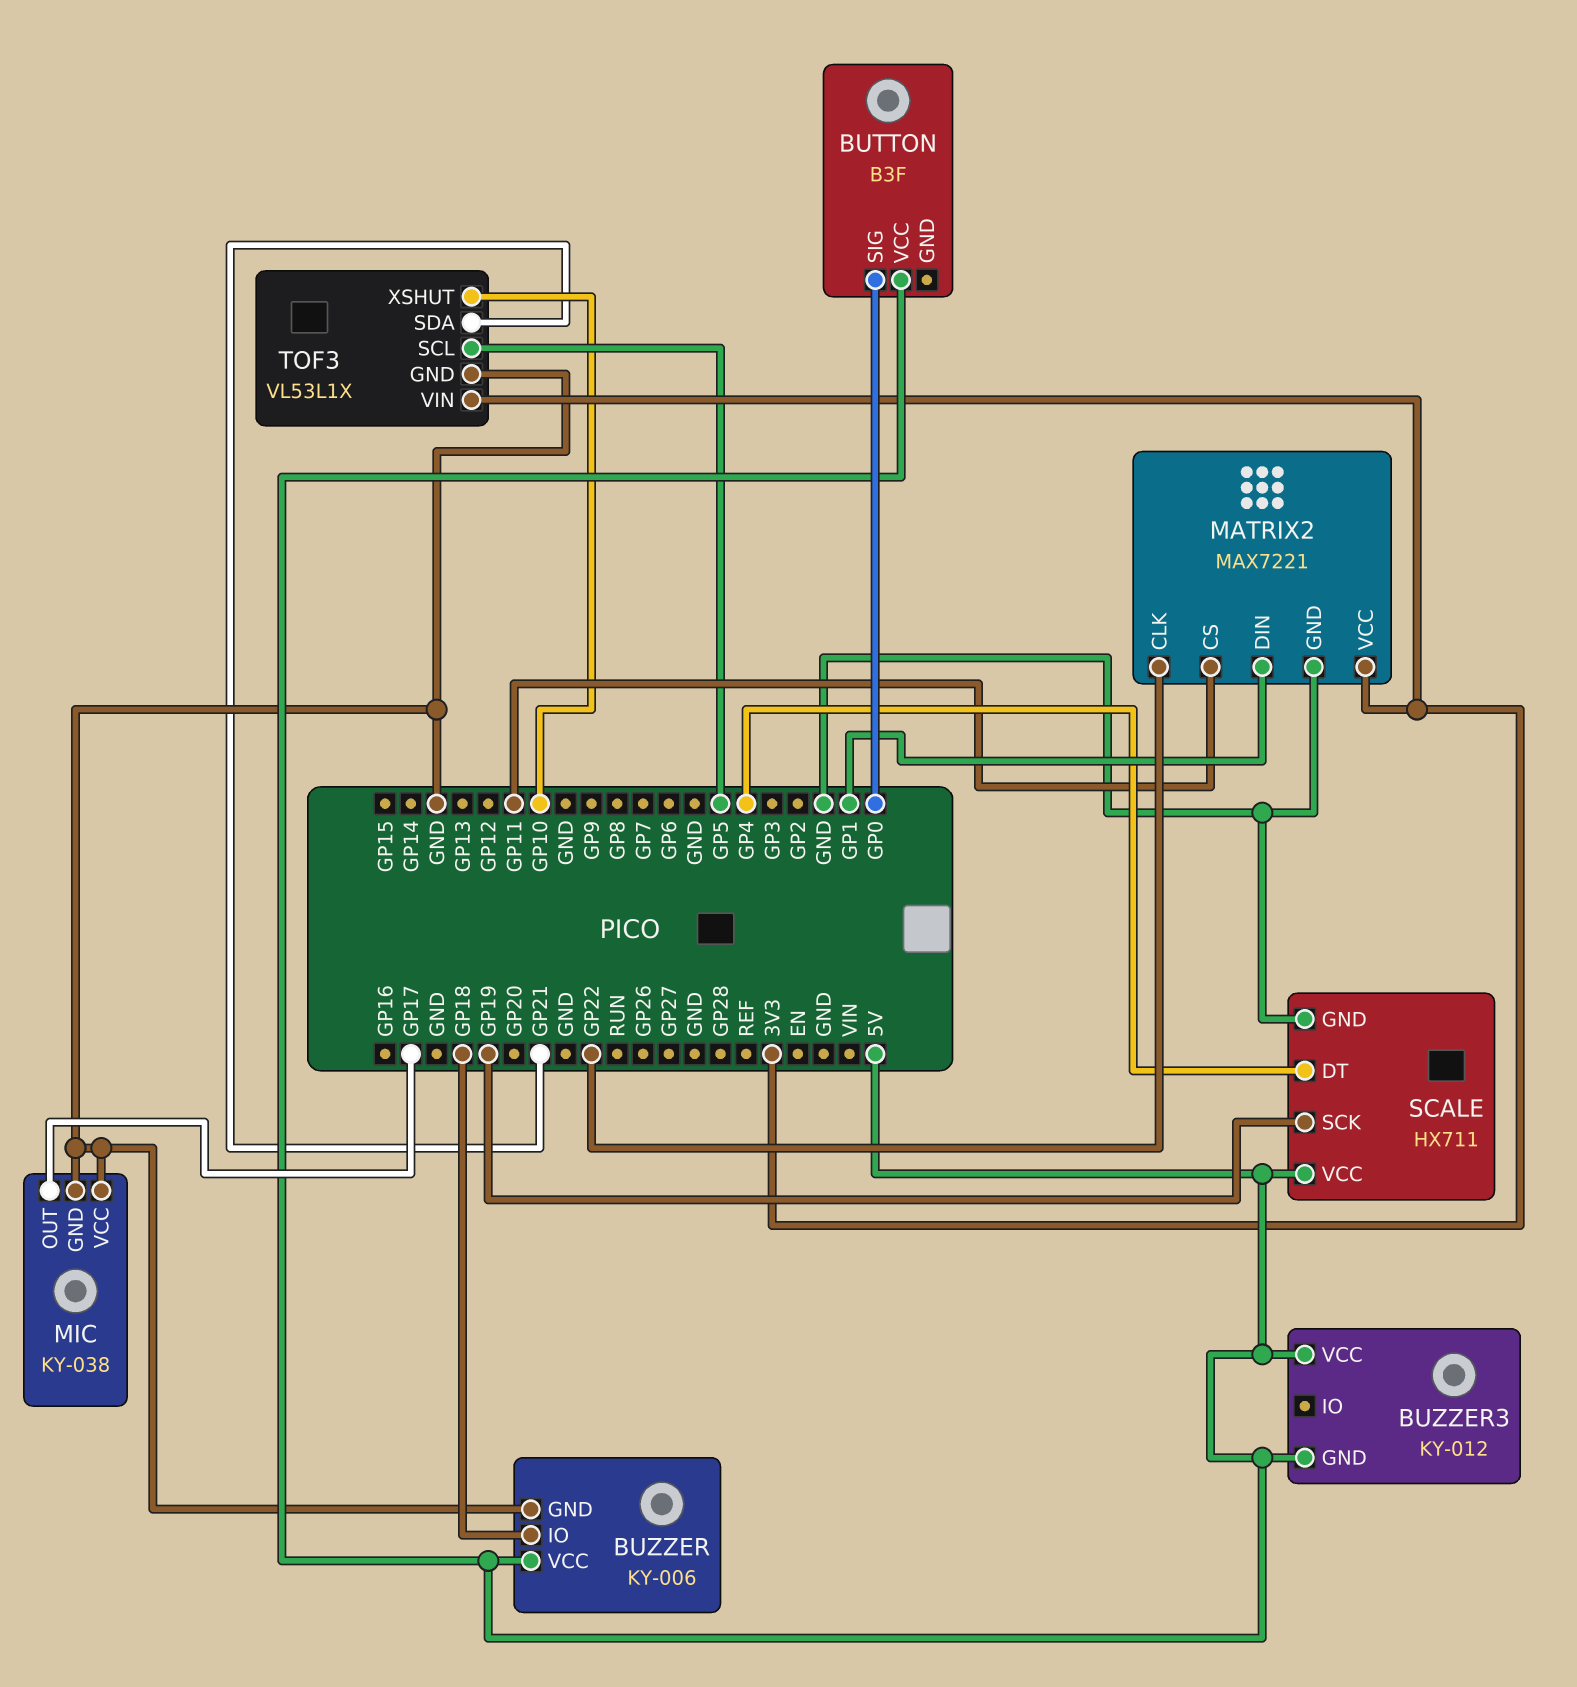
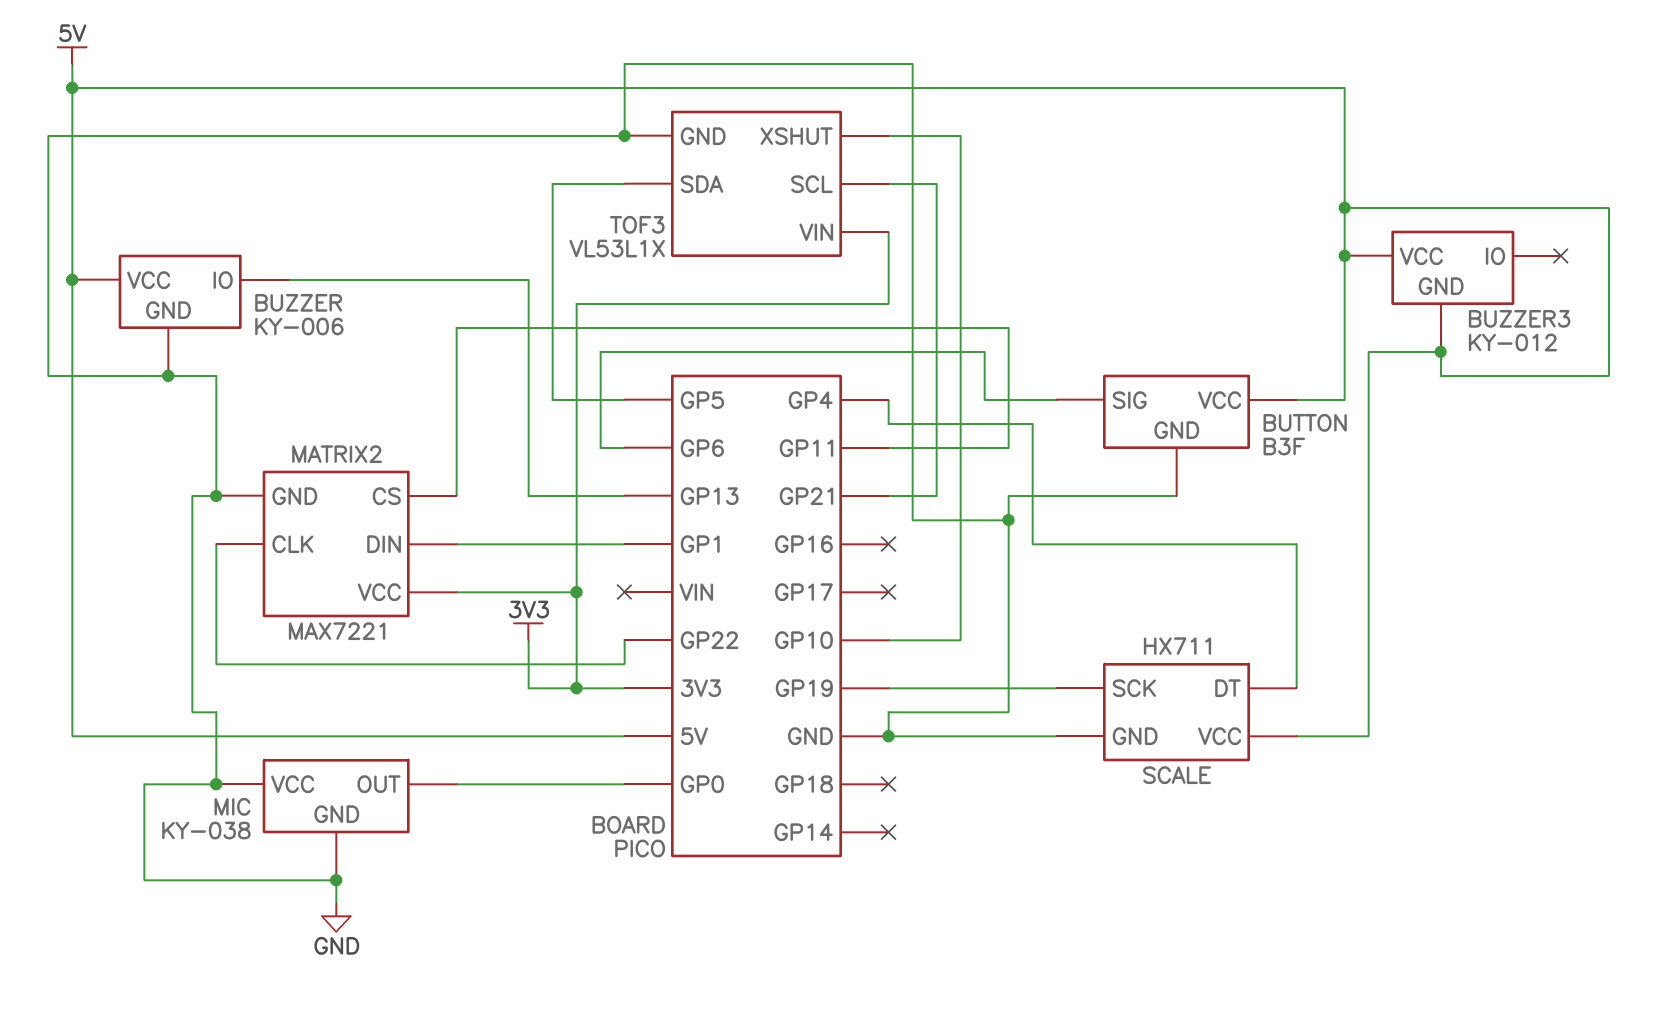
BUTTON pin GND: none -> GND
BUTTON pin SIG: GP0 -> GP6
BUZZER pin IO: GP18 -> GP13
MIC pin OUT: GP17 -> GP0
TOF3 pin SCL: GP5 -> GP21
TOF3 pin SDA: GP21 -> GP5

